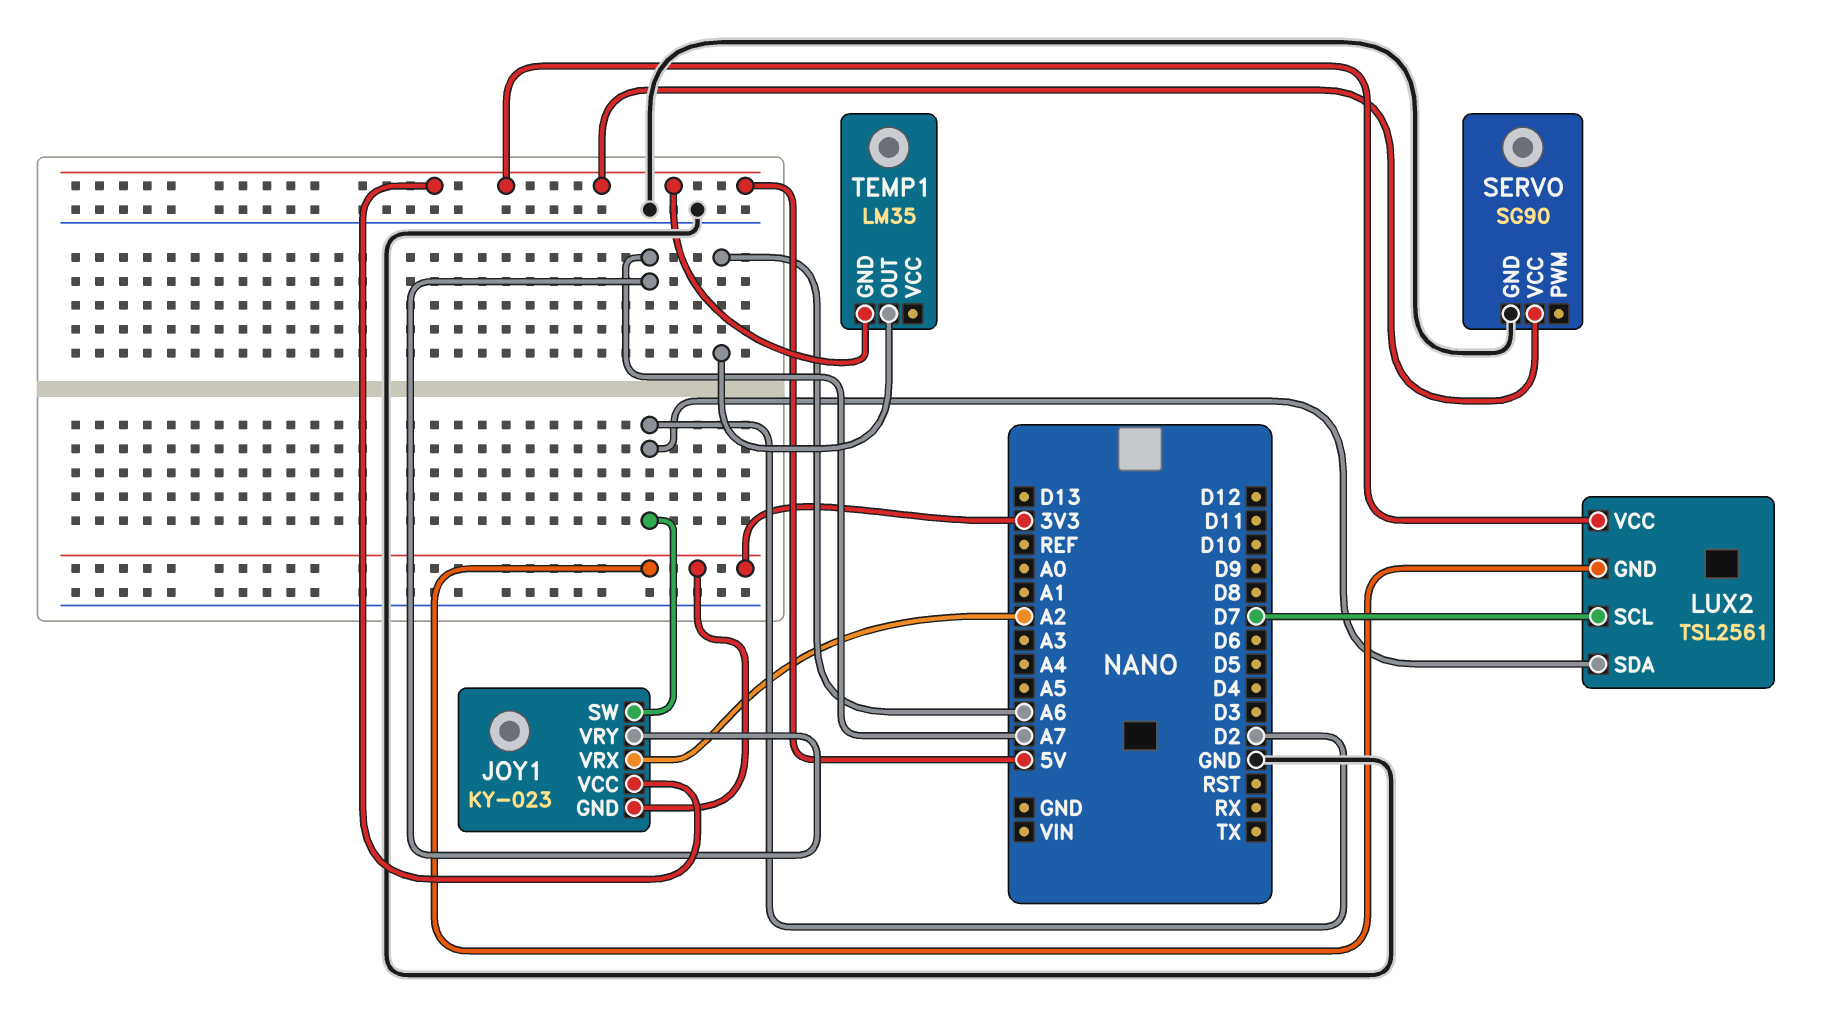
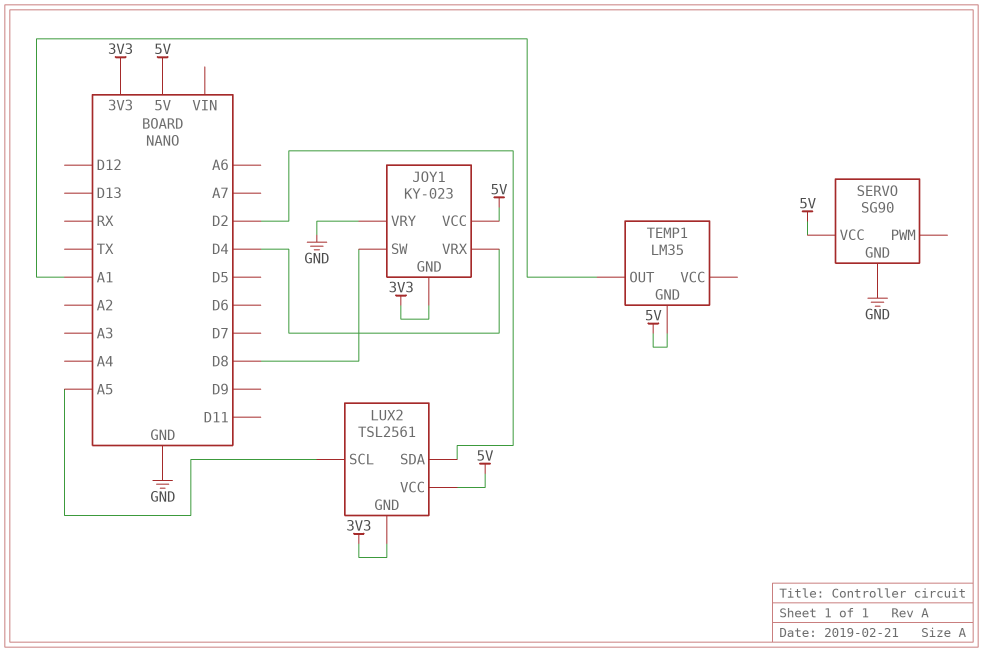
JOY1 pin SW: D2 -> D8
JOY1 pin VRX: A2 -> D4
JOY1 pin VRY: A7 -> GND
LUX2 pin SCL: D7 -> A5
TEMP1 pin OUT: A6 -> A1

